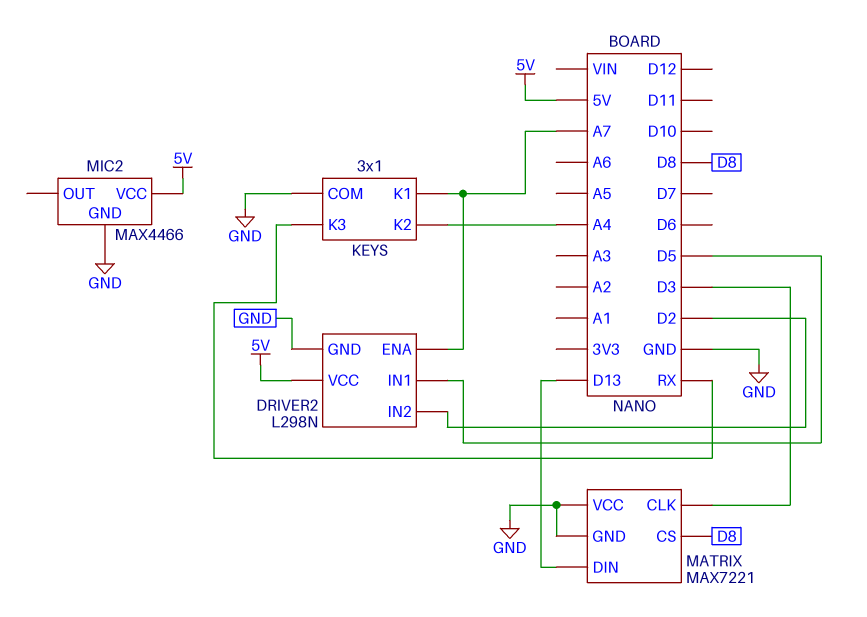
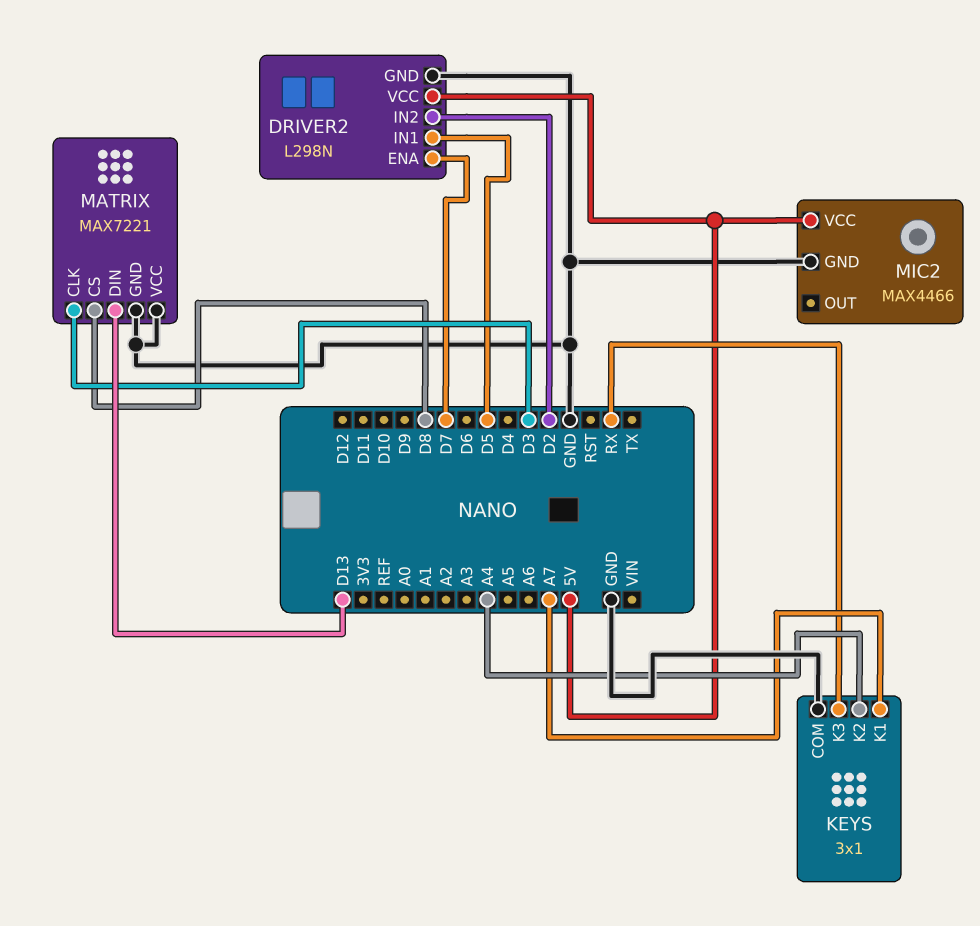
DRIVER2 pin ENA: A7 -> D7

